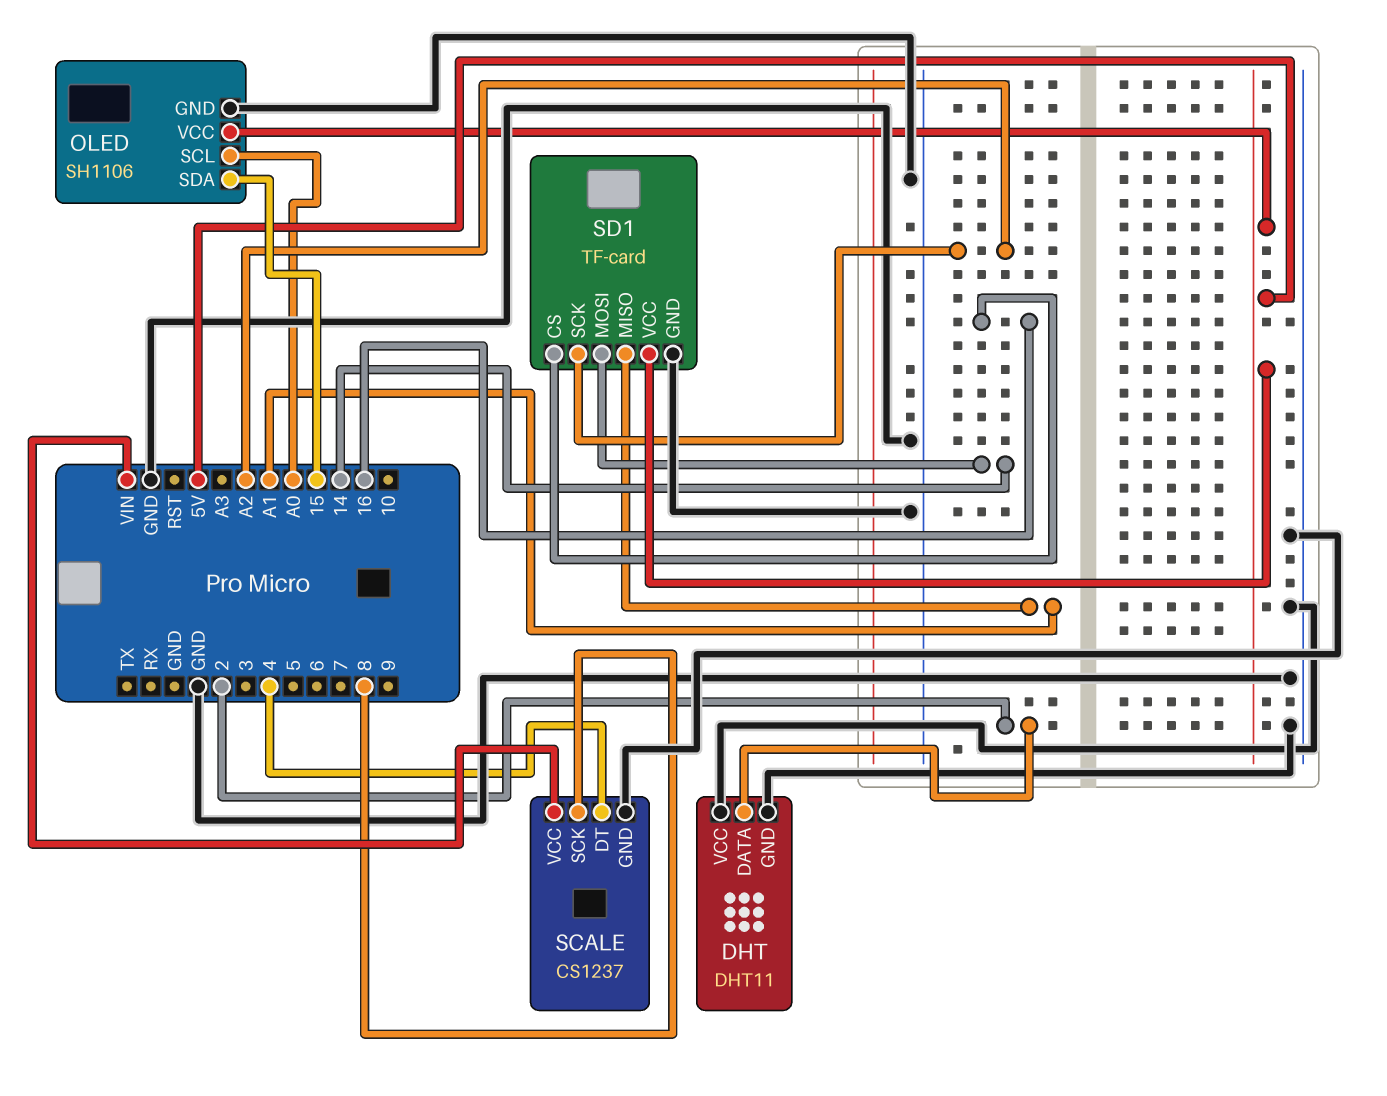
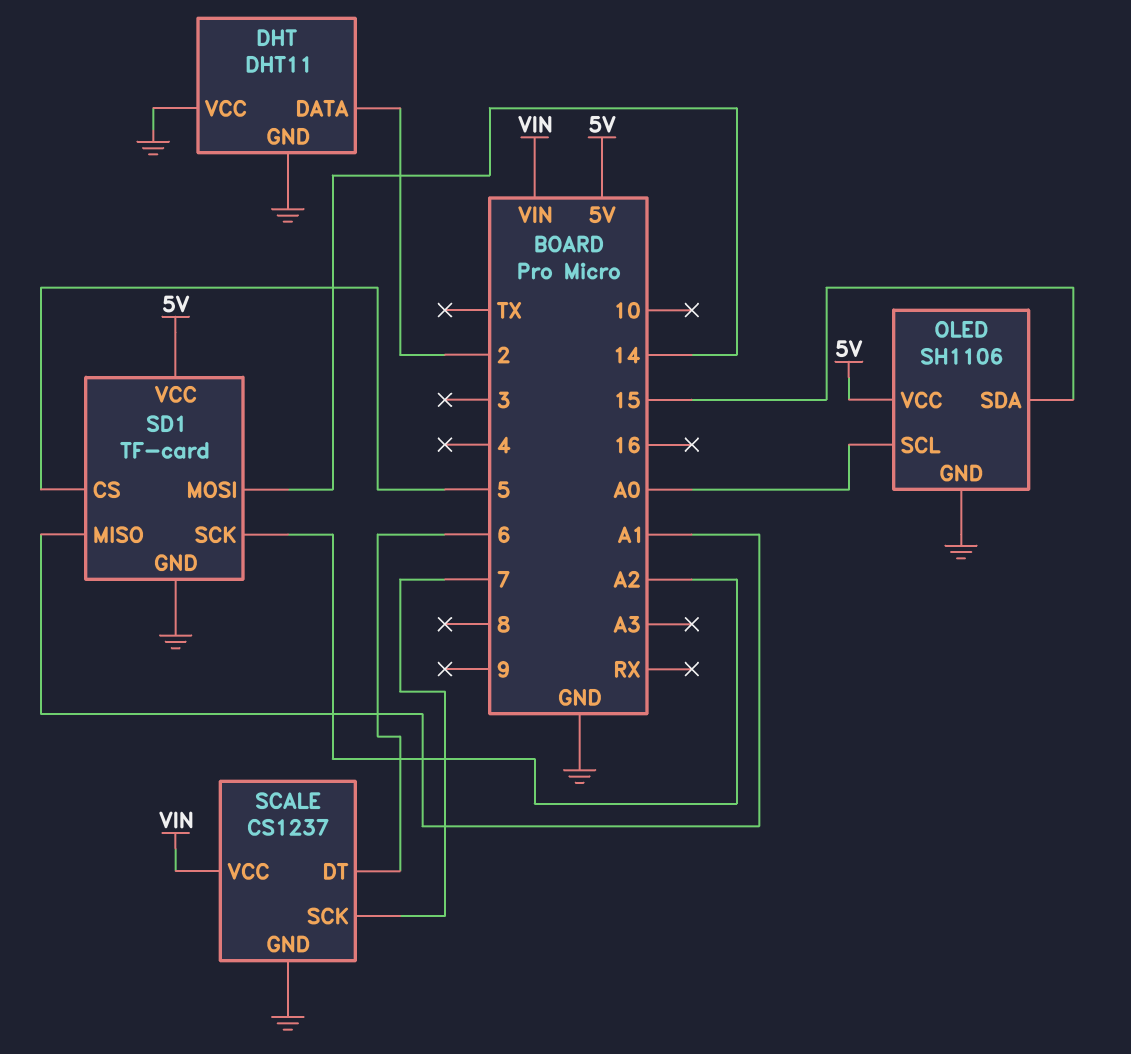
SCALE pin DT: 4 -> 6
SCALE pin SCK: 8 -> 7
SD1 pin CS: 16 -> 5

